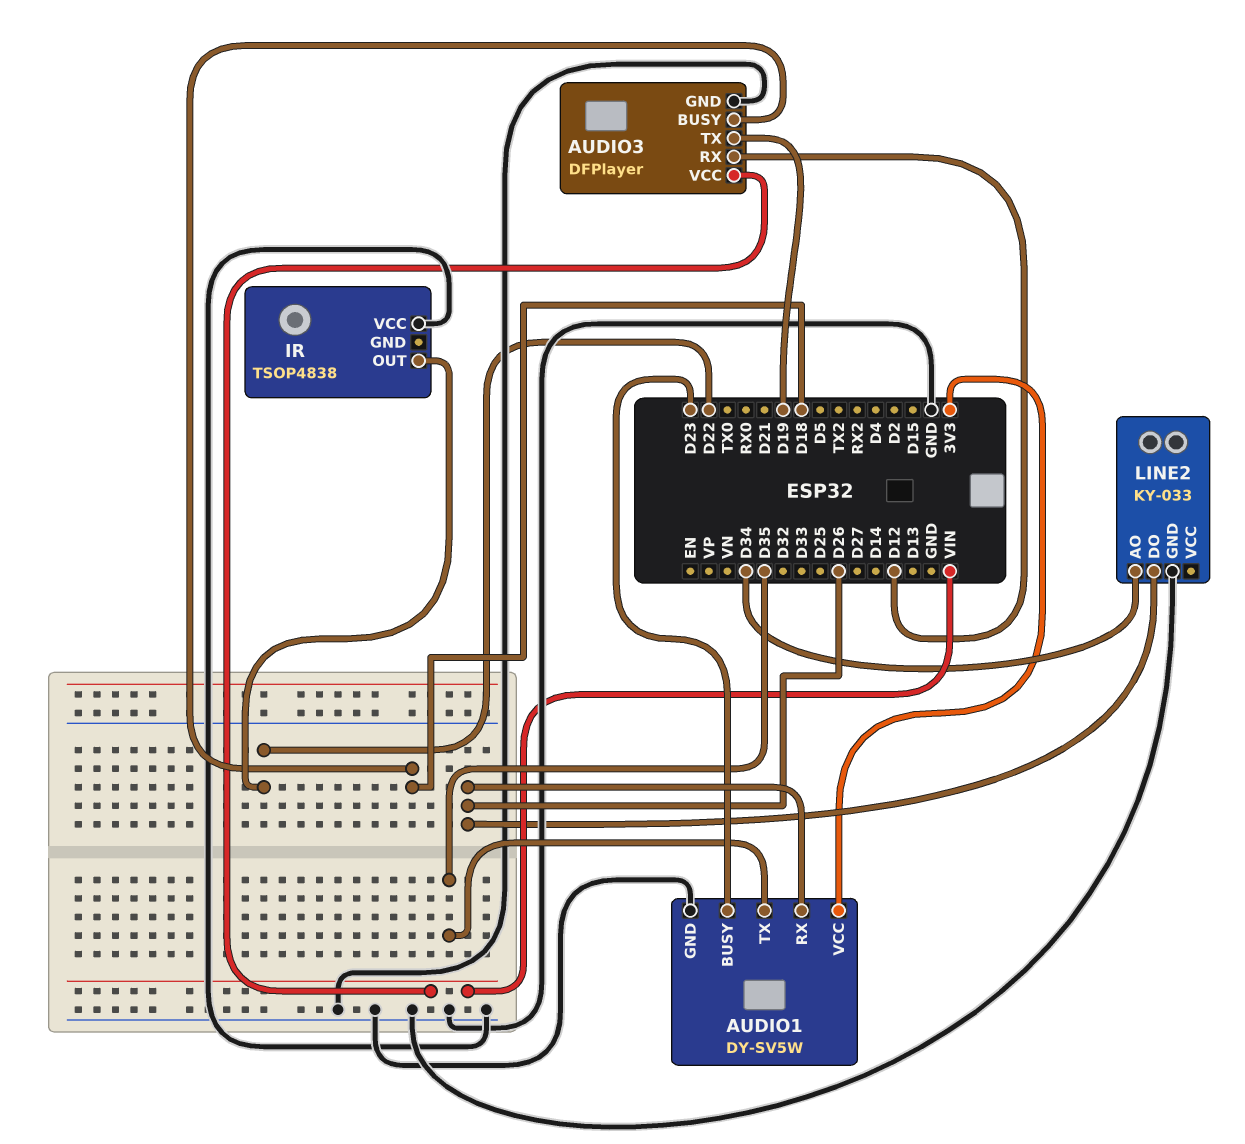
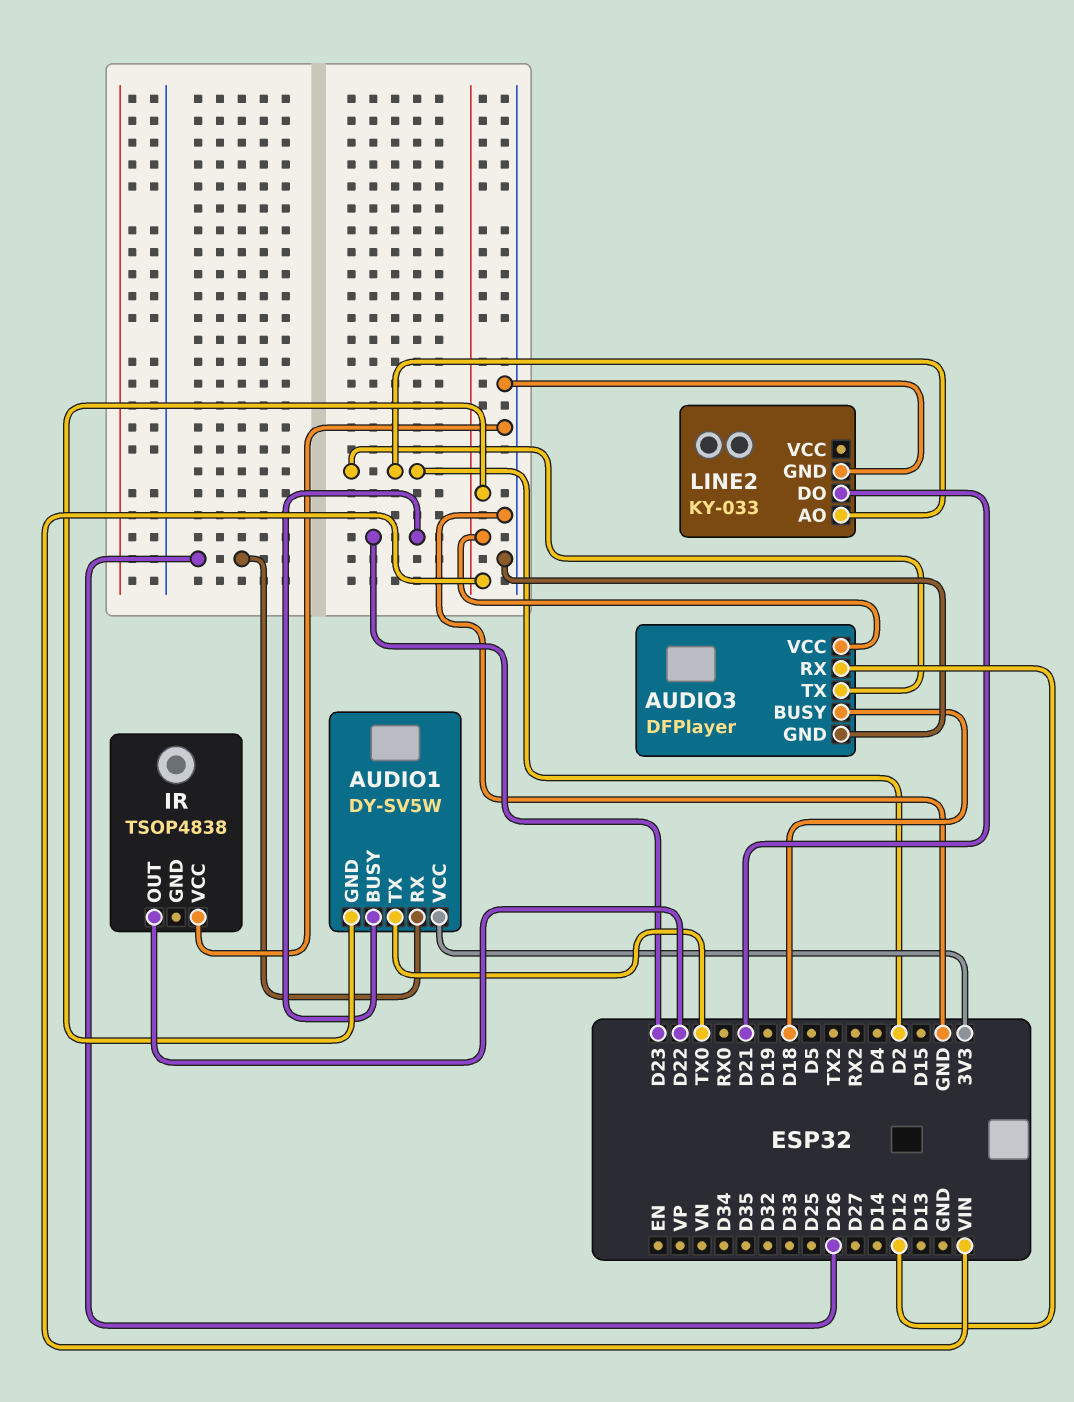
AUDIO1 pin GND: GND -> VIN
AUDIO1 pin TX: D35 -> TX0
AUDIO3 pin TX: D19 -> D2
LINE2 pin AO: D34 -> D2
LINE2 pin DO: D26 -> D21

